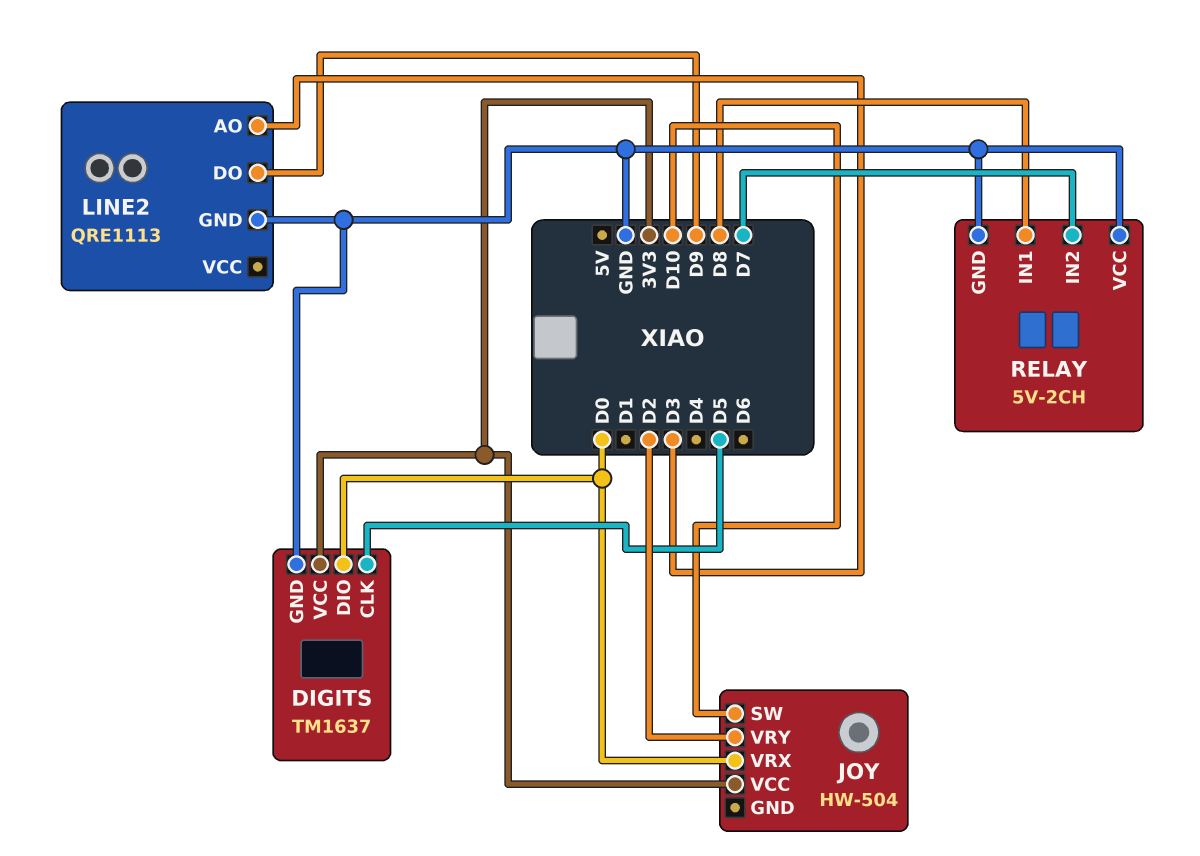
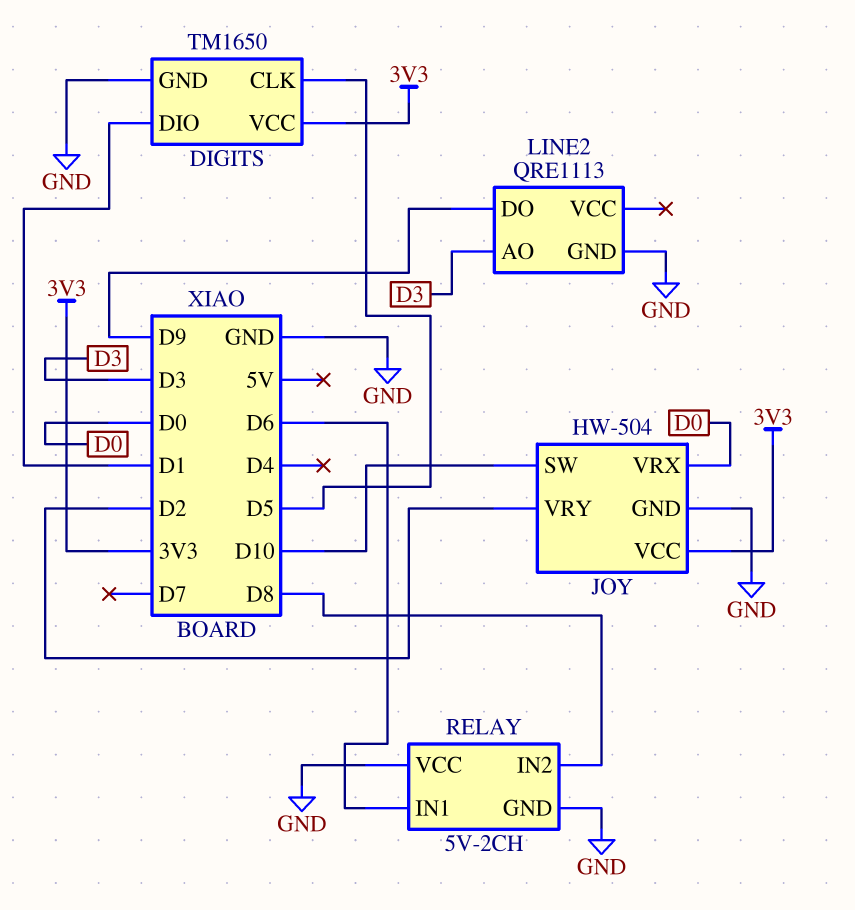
DIGITS: TM1637 -> TM1650
DIGITS pin DIO: D0 -> D1
JOY pin GND: none -> GND
RELAY pin IN1: D8 -> D6
RELAY pin IN2: D7 -> D8

